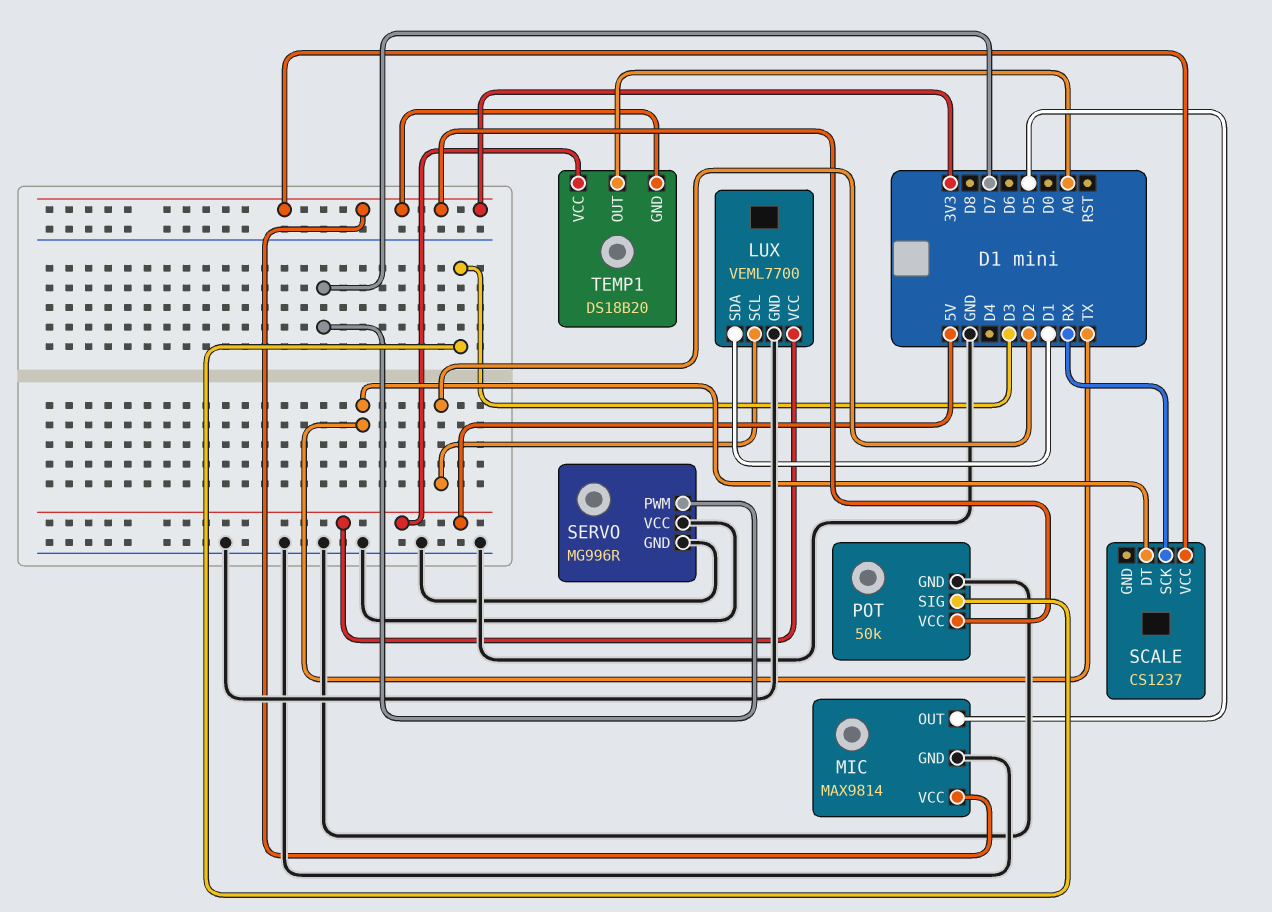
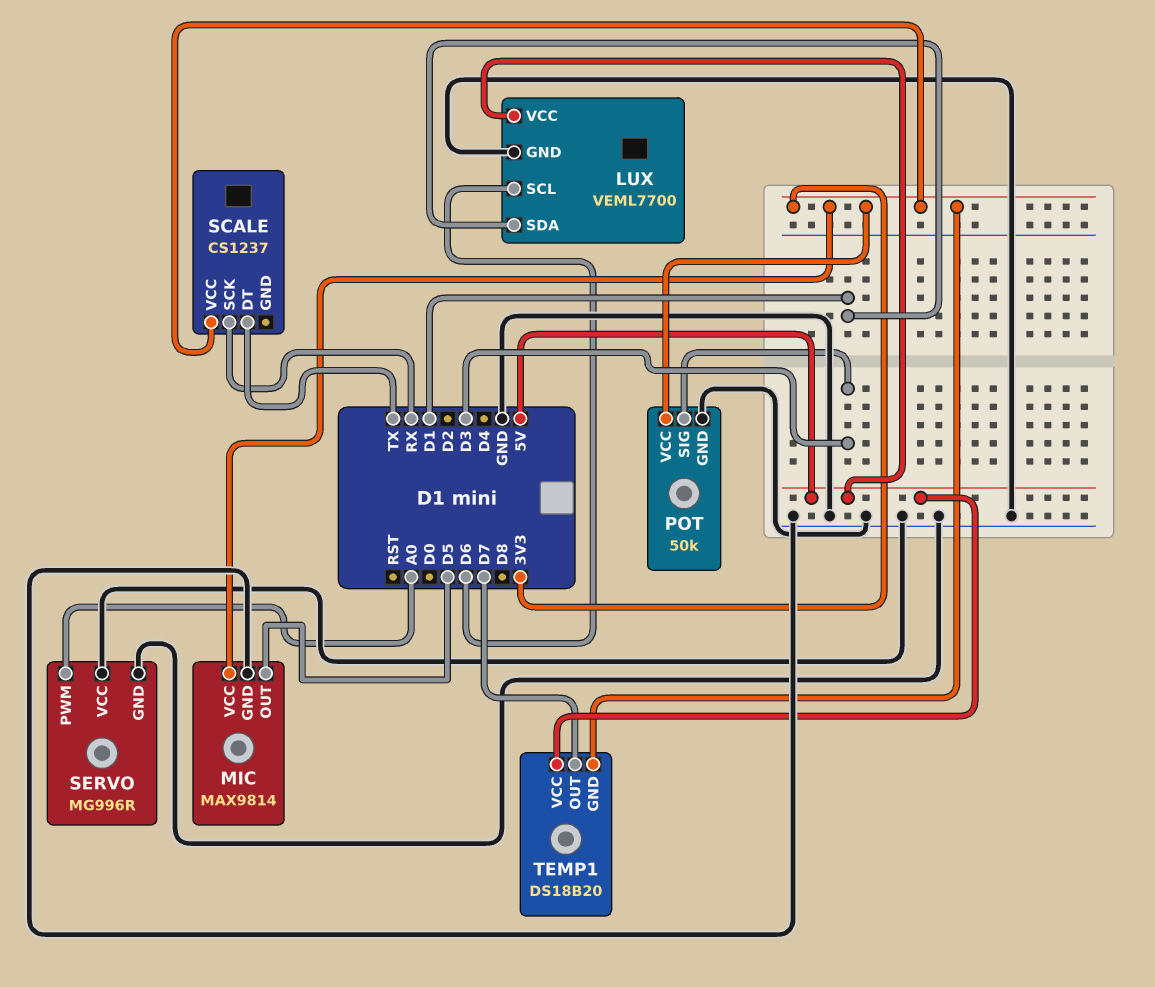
LUX pin SCL: D2 -> D6
SERVO pin PWM: D7 -> A0
TEMP1 pin OUT: A0 -> D7

